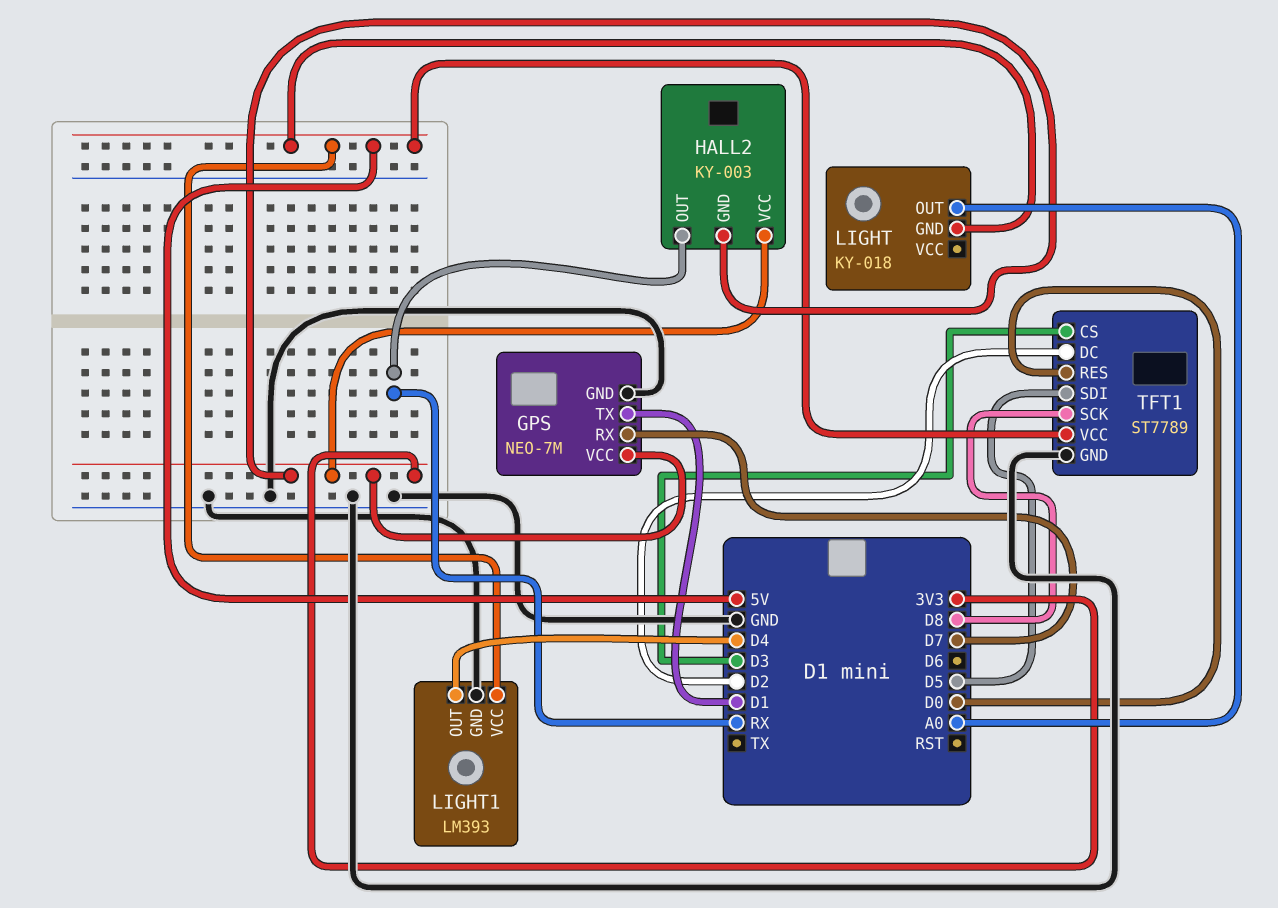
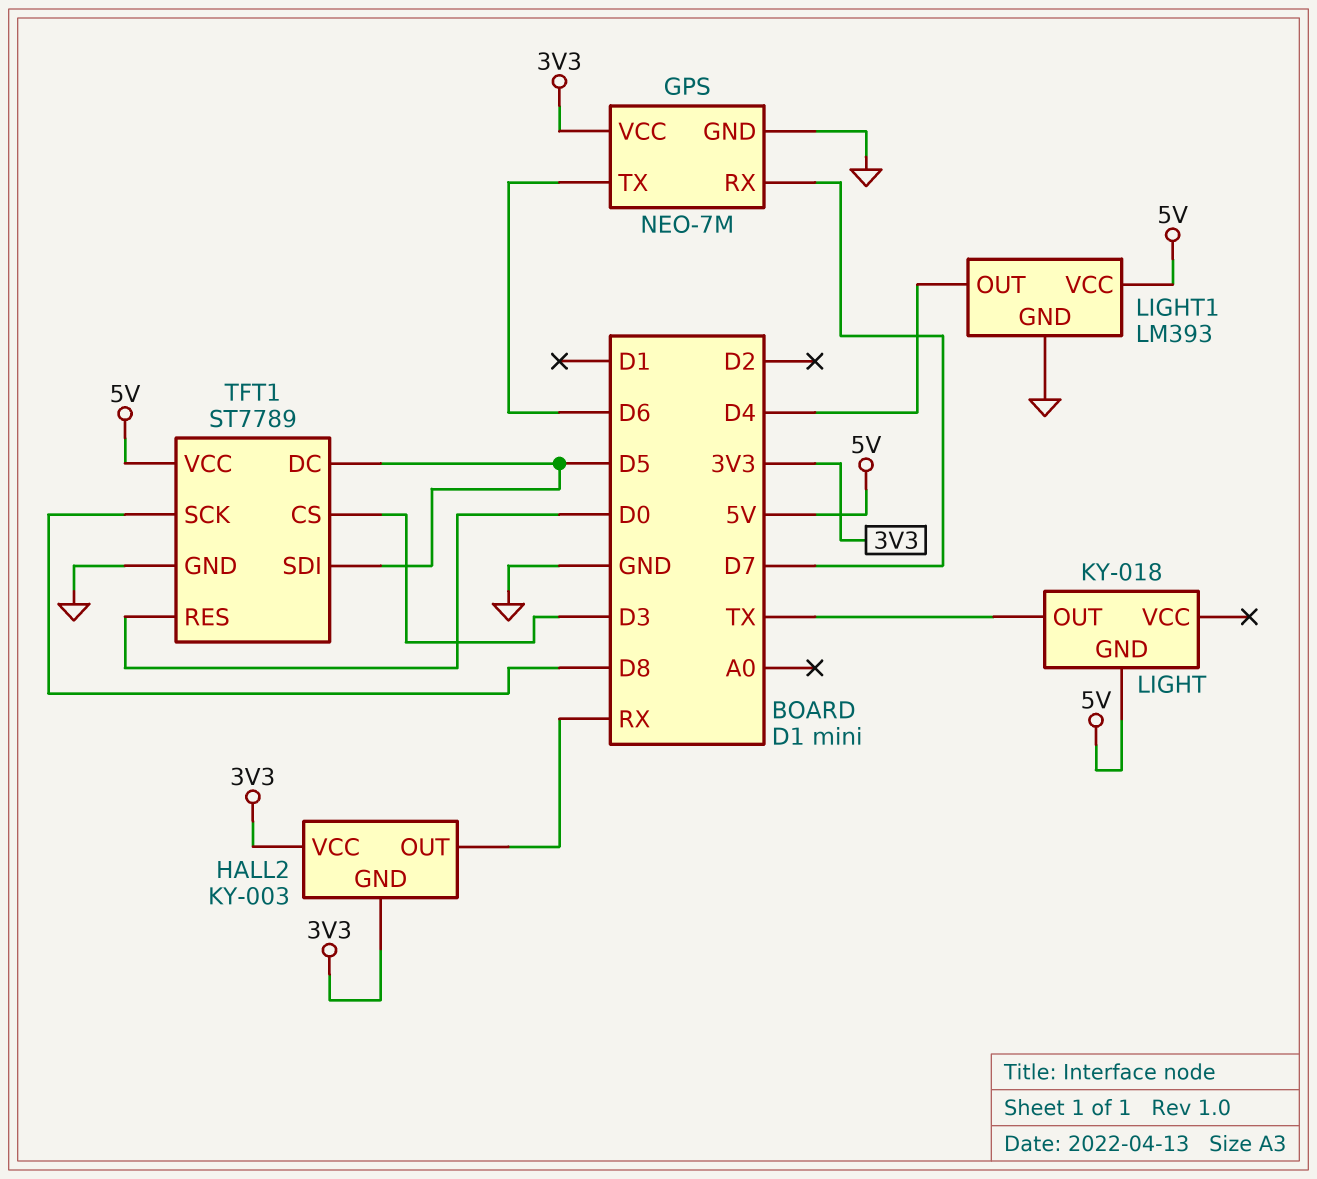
GPS pin TX: D1 -> D6
LIGHT pin OUT: A0 -> TX
TFT1 pin DC: D2 -> D5

